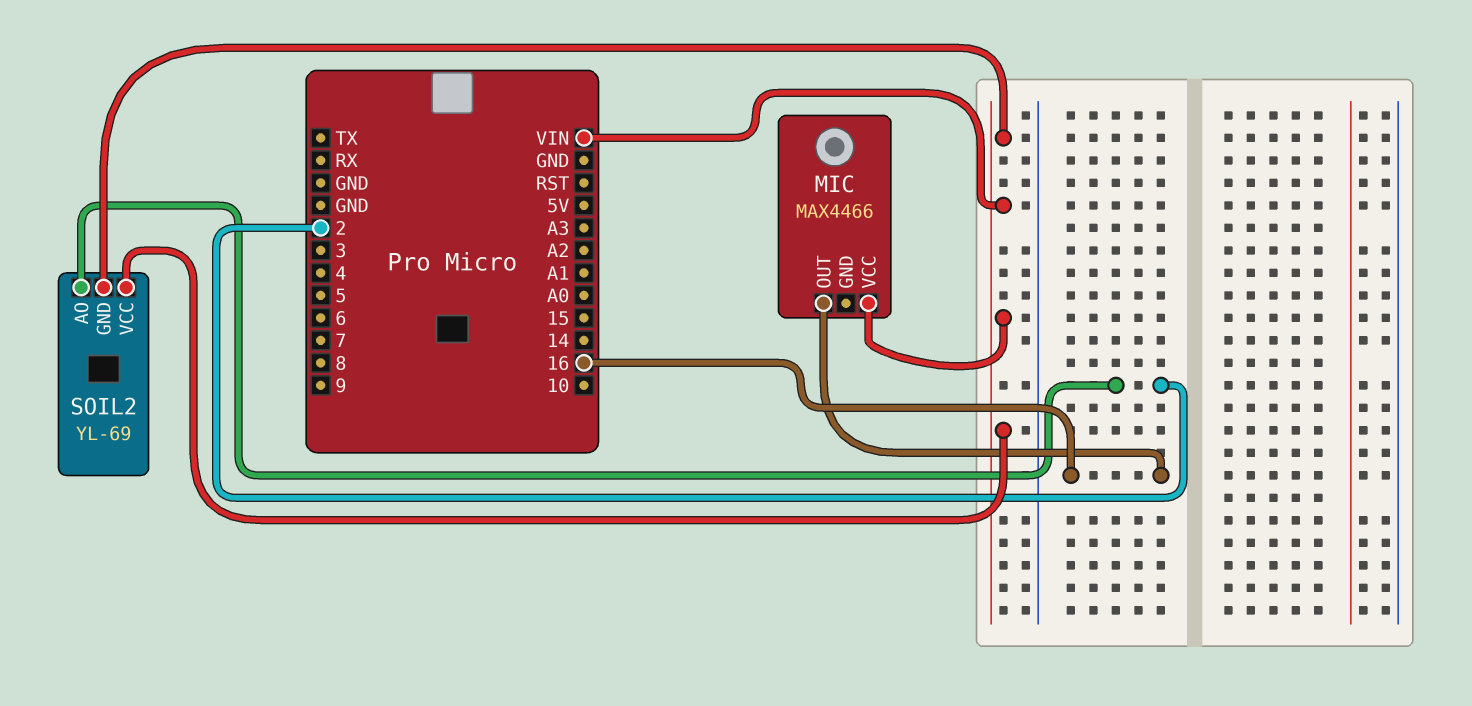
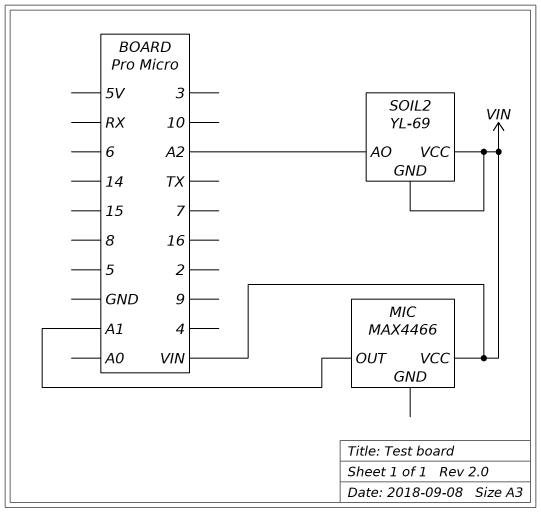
MIC pin OUT: 16 -> A1
SOIL2 pin AO: 2 -> A2

